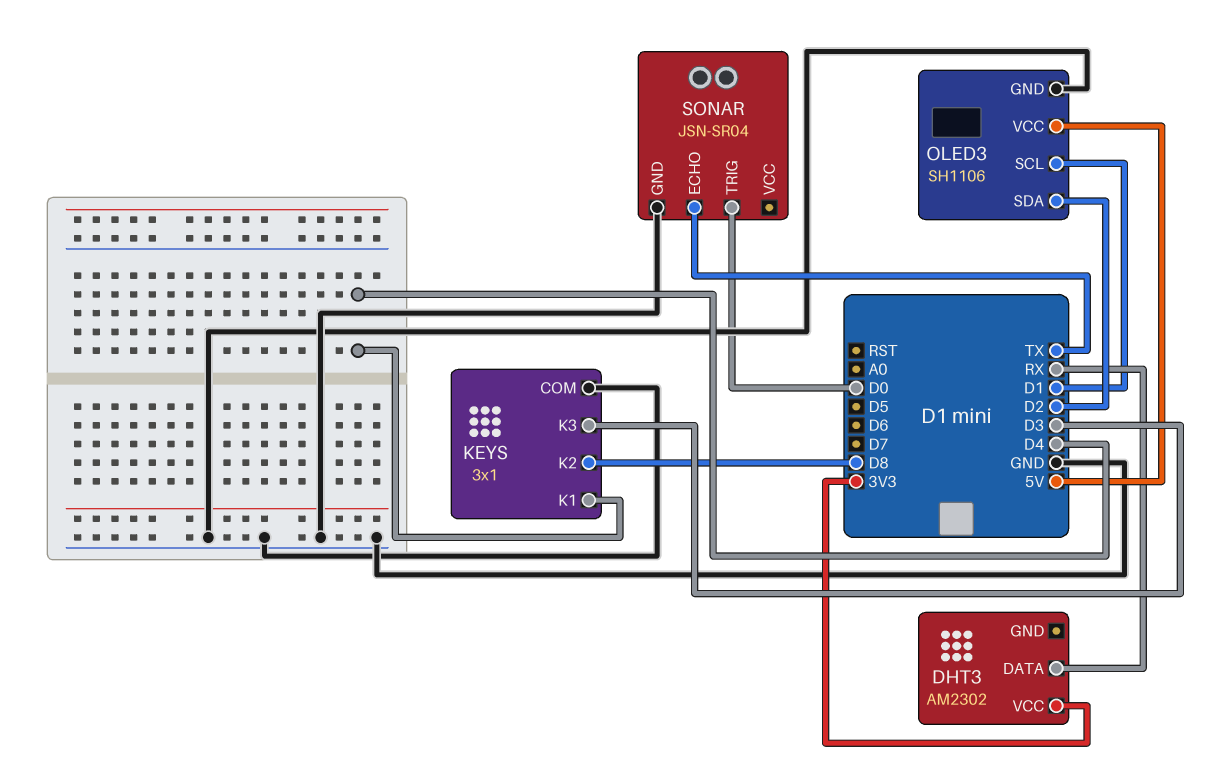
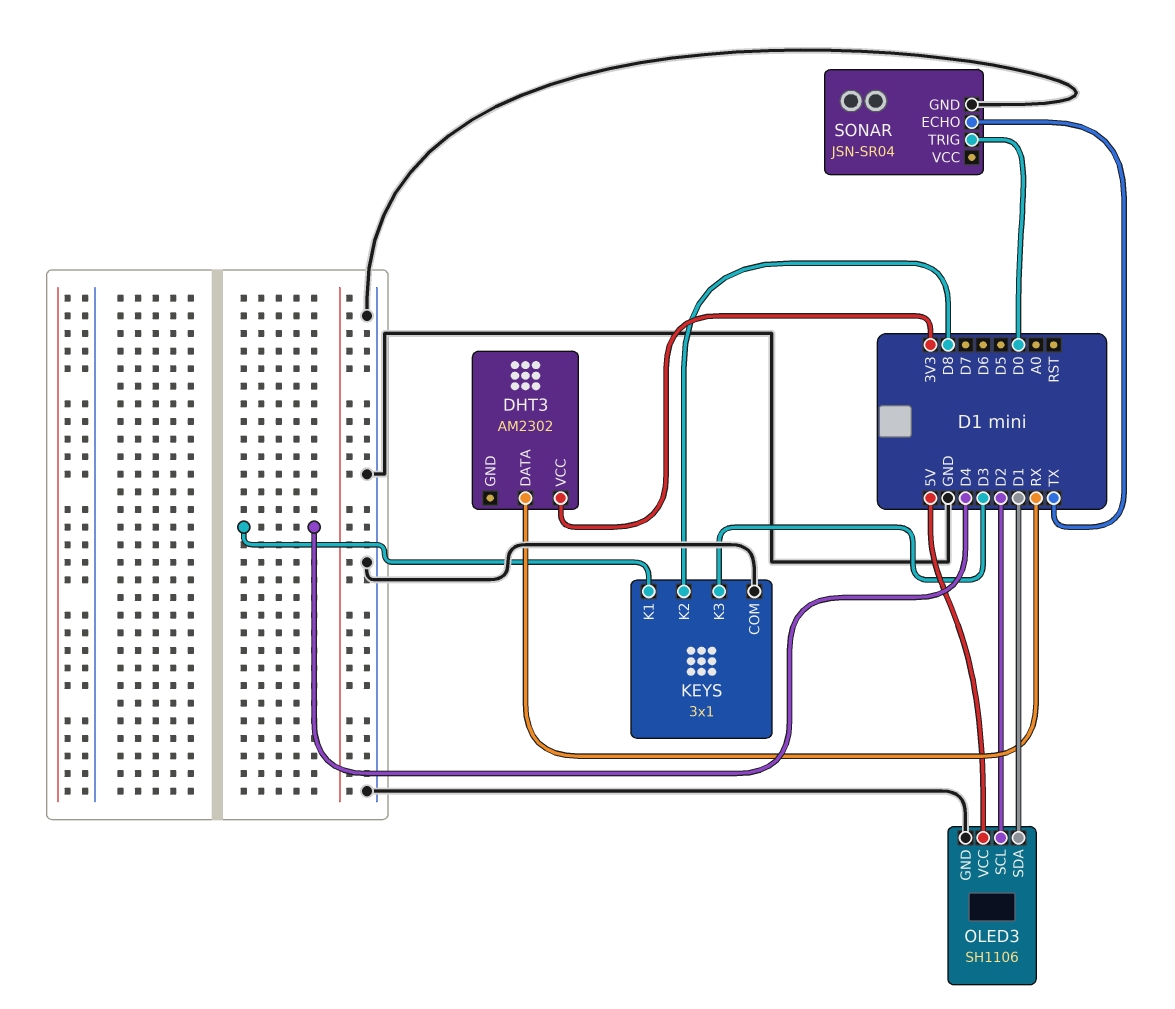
OLED3 pin SCL: D1 -> D2
OLED3 pin SDA: D2 -> D1

